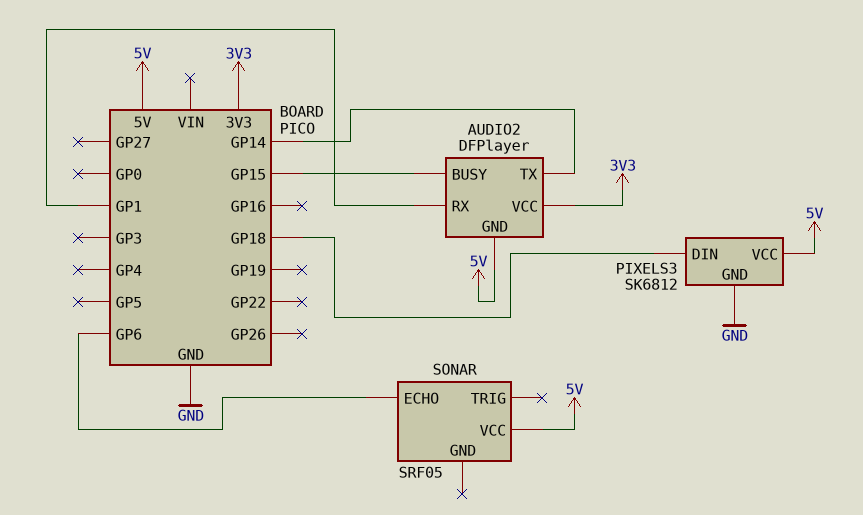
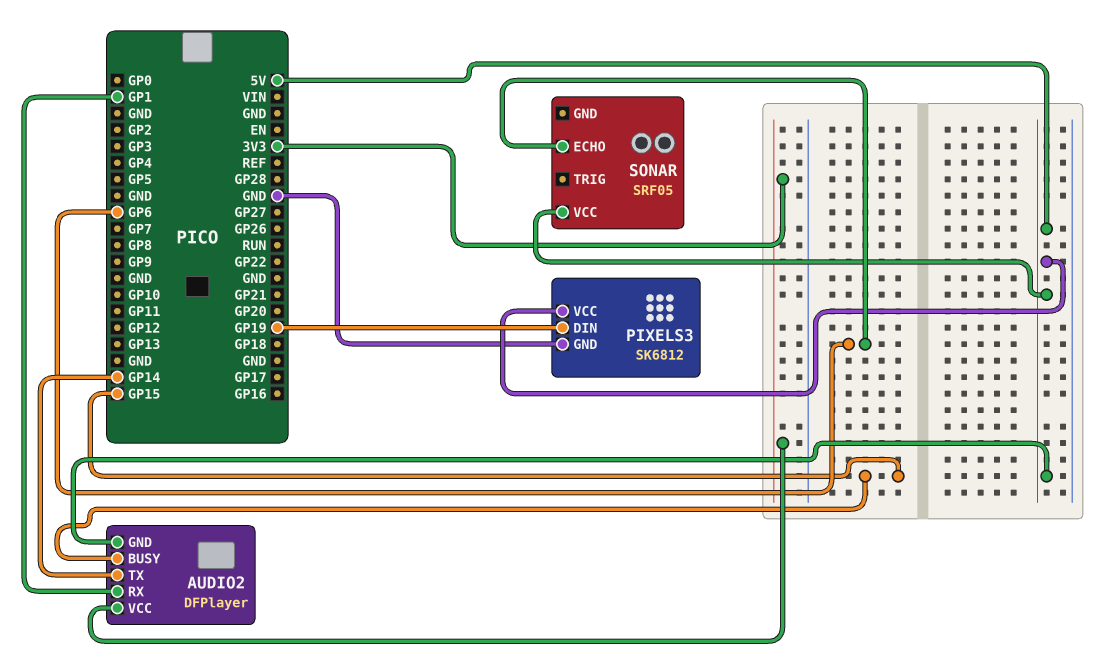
PIXELS3 pin DIN: GP18 -> GP19

